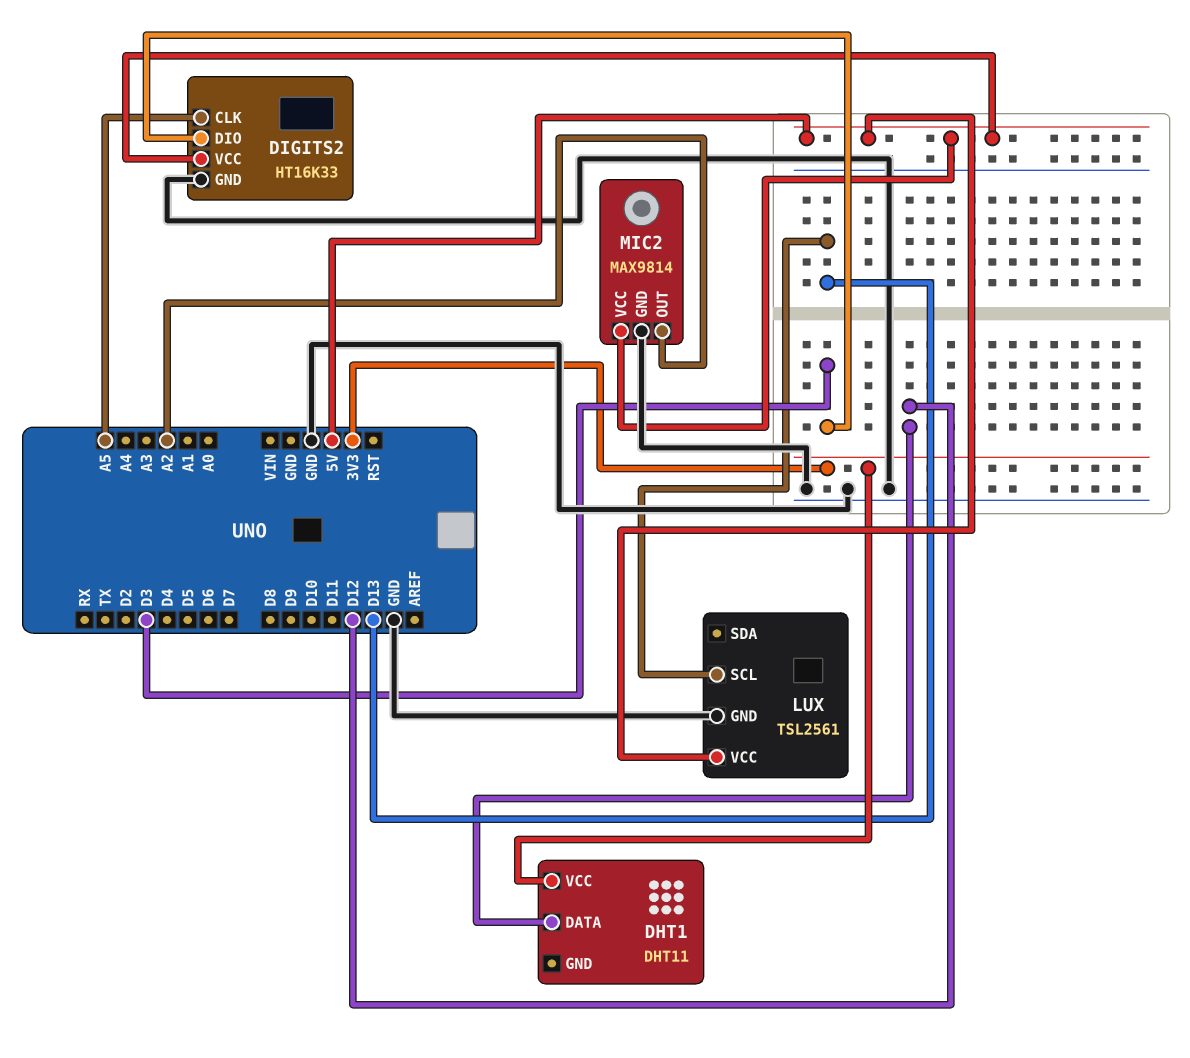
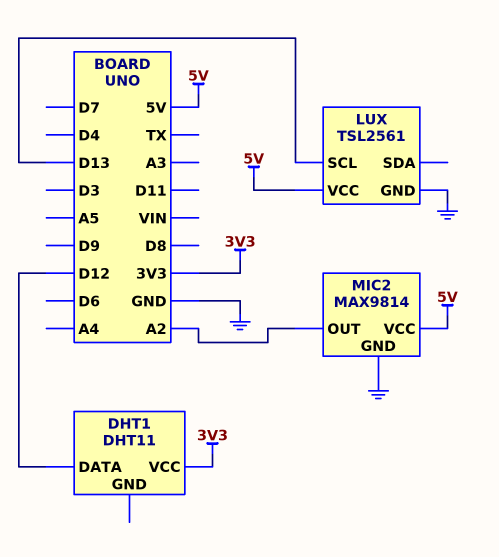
DIGITS2: HT16K33 -> none
DIGITS2 pin CLK: A5 -> none
DIGITS2 pin DIO: D3 -> none
DIGITS2 pin GND: GND -> none
DIGITS2 pin VCC: 5V -> none

